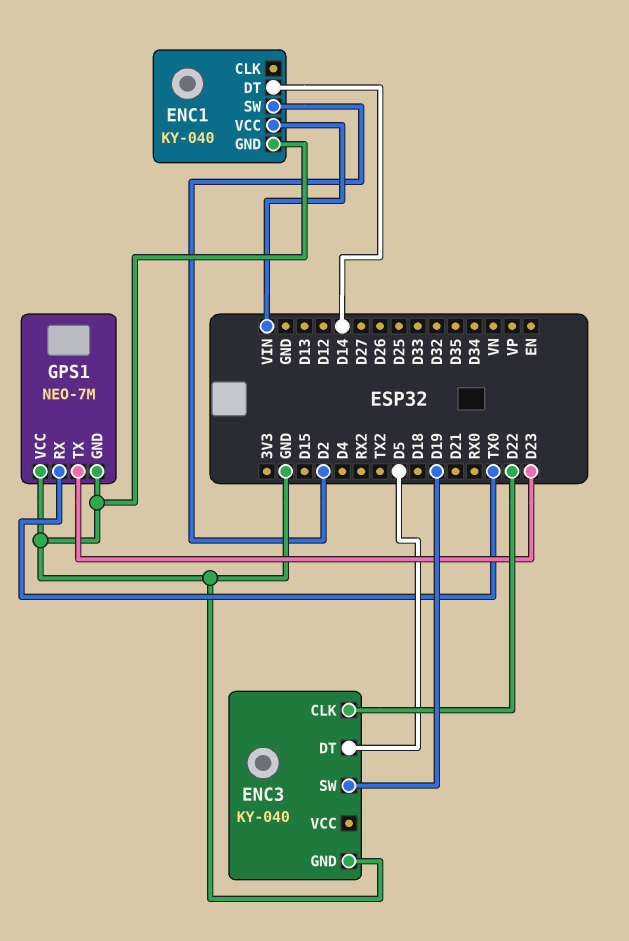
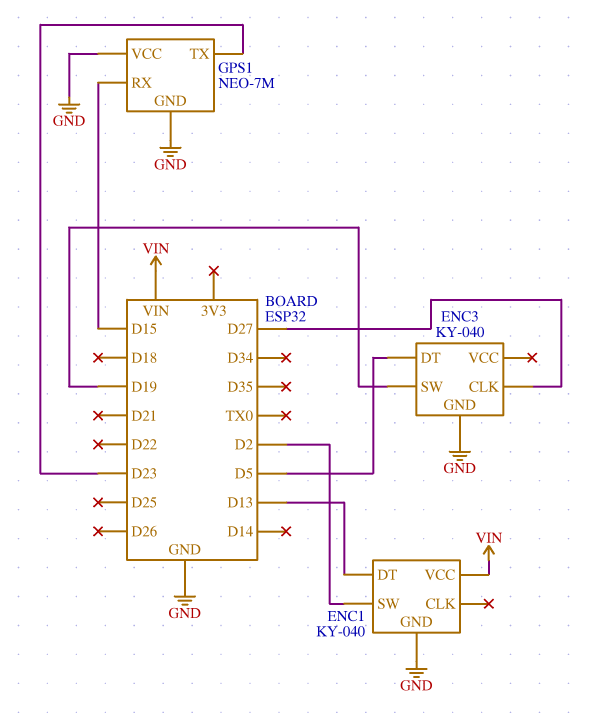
ENC1 pin DT: D14 -> D13
ENC3 pin CLK: D22 -> D27
GPS1 pin RX: TX0 -> D15

